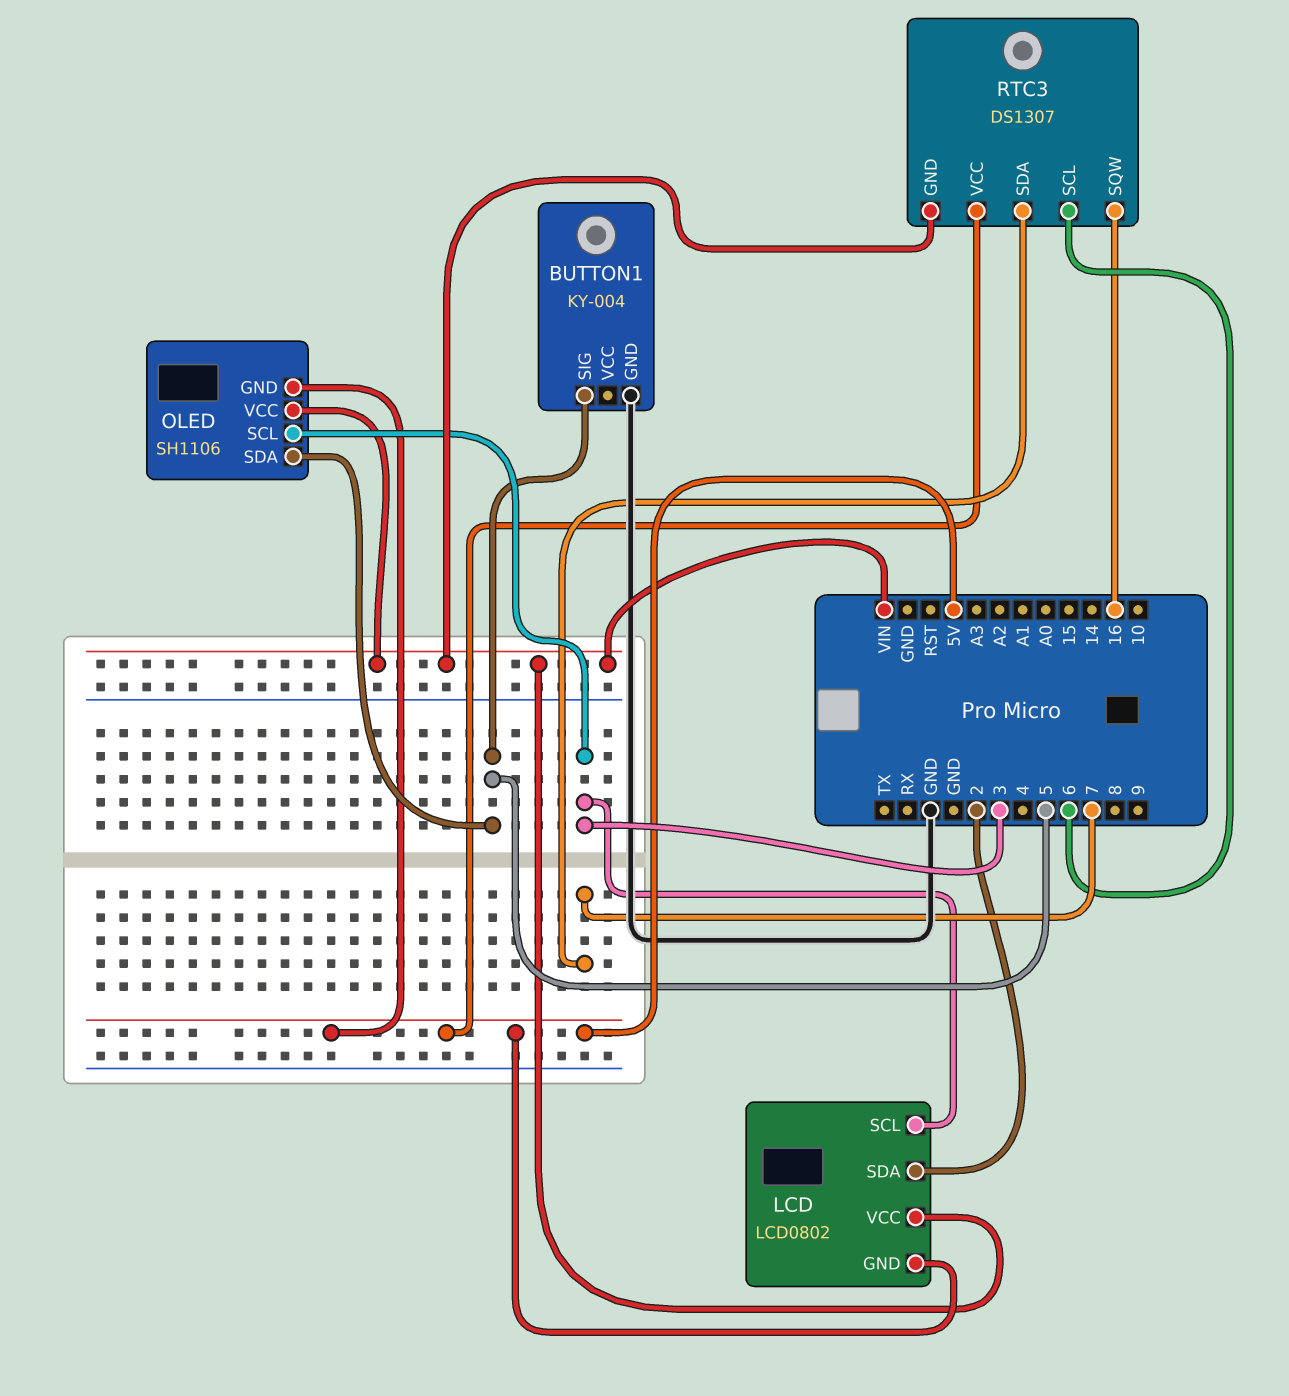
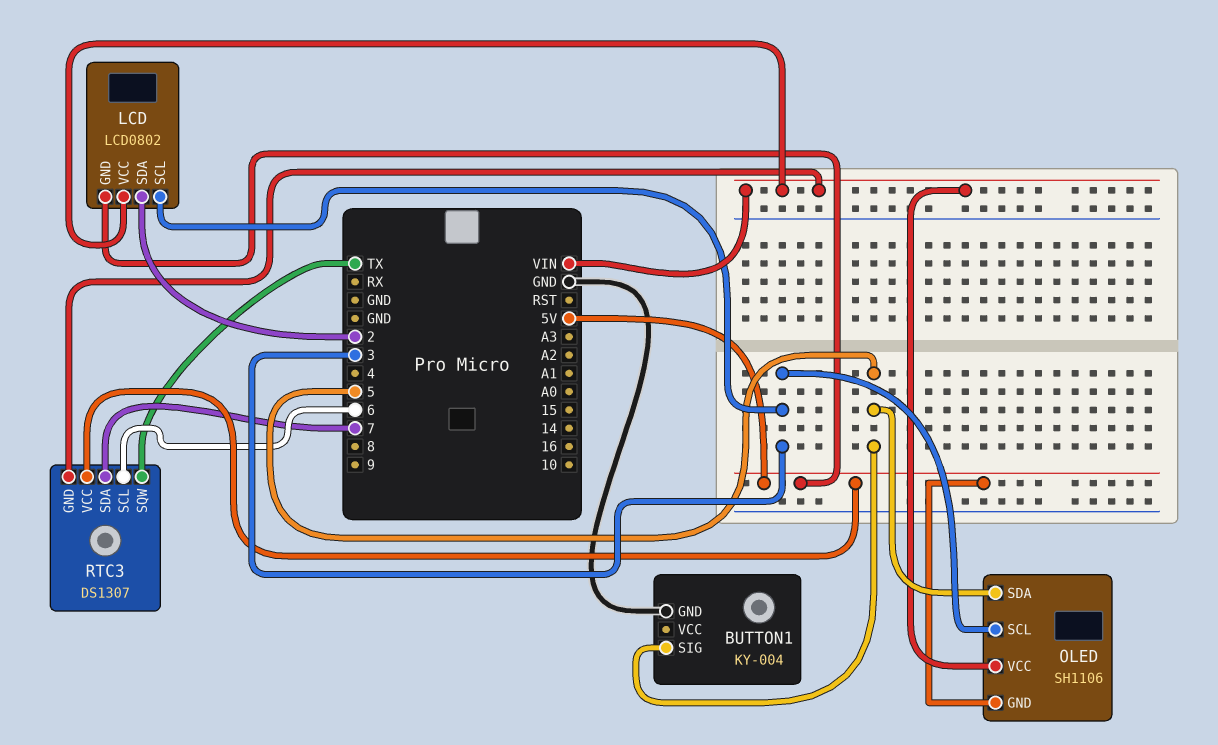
RTC3 pin SQW: 16 -> TX

